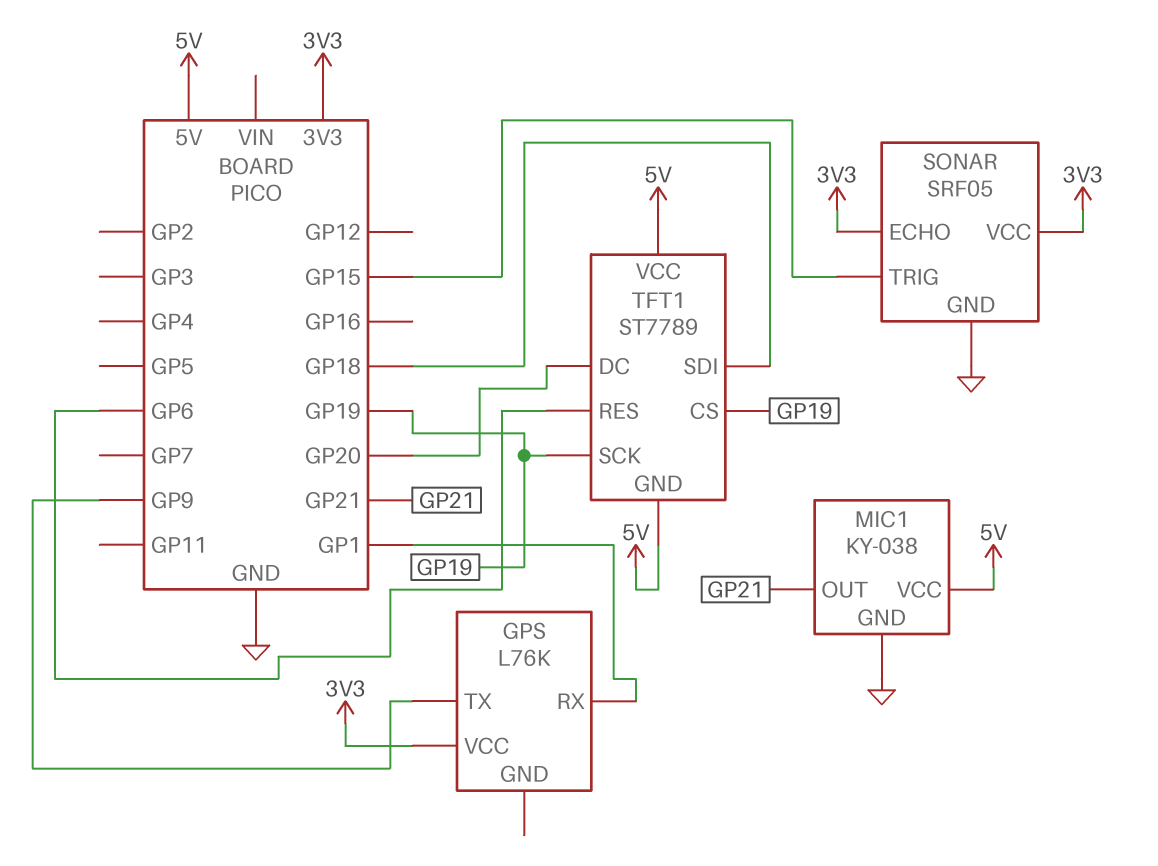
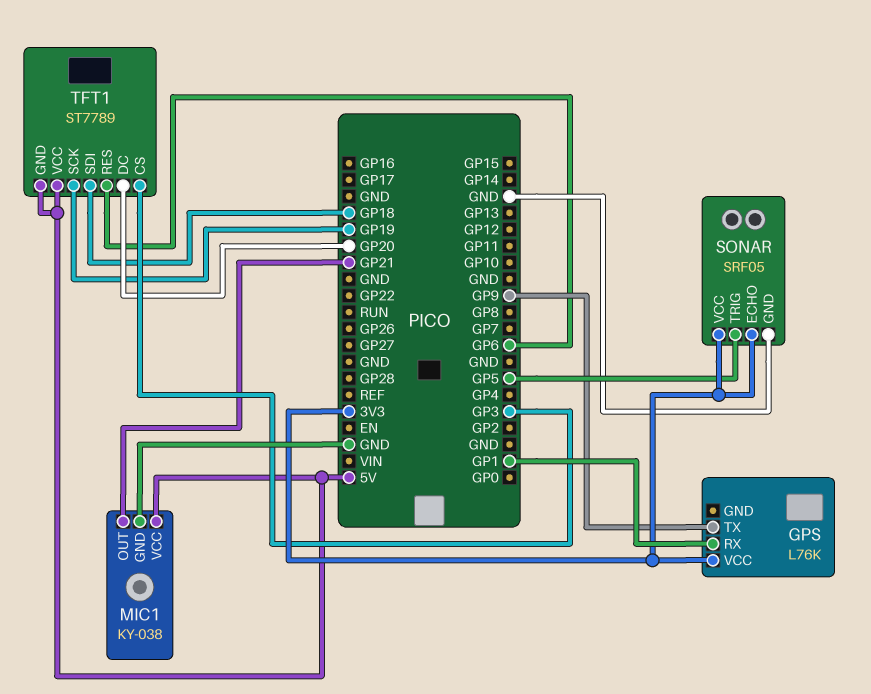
SONAR pin TRIG: GP15 -> GP5
TFT1 pin CS: GP19 -> GP3

